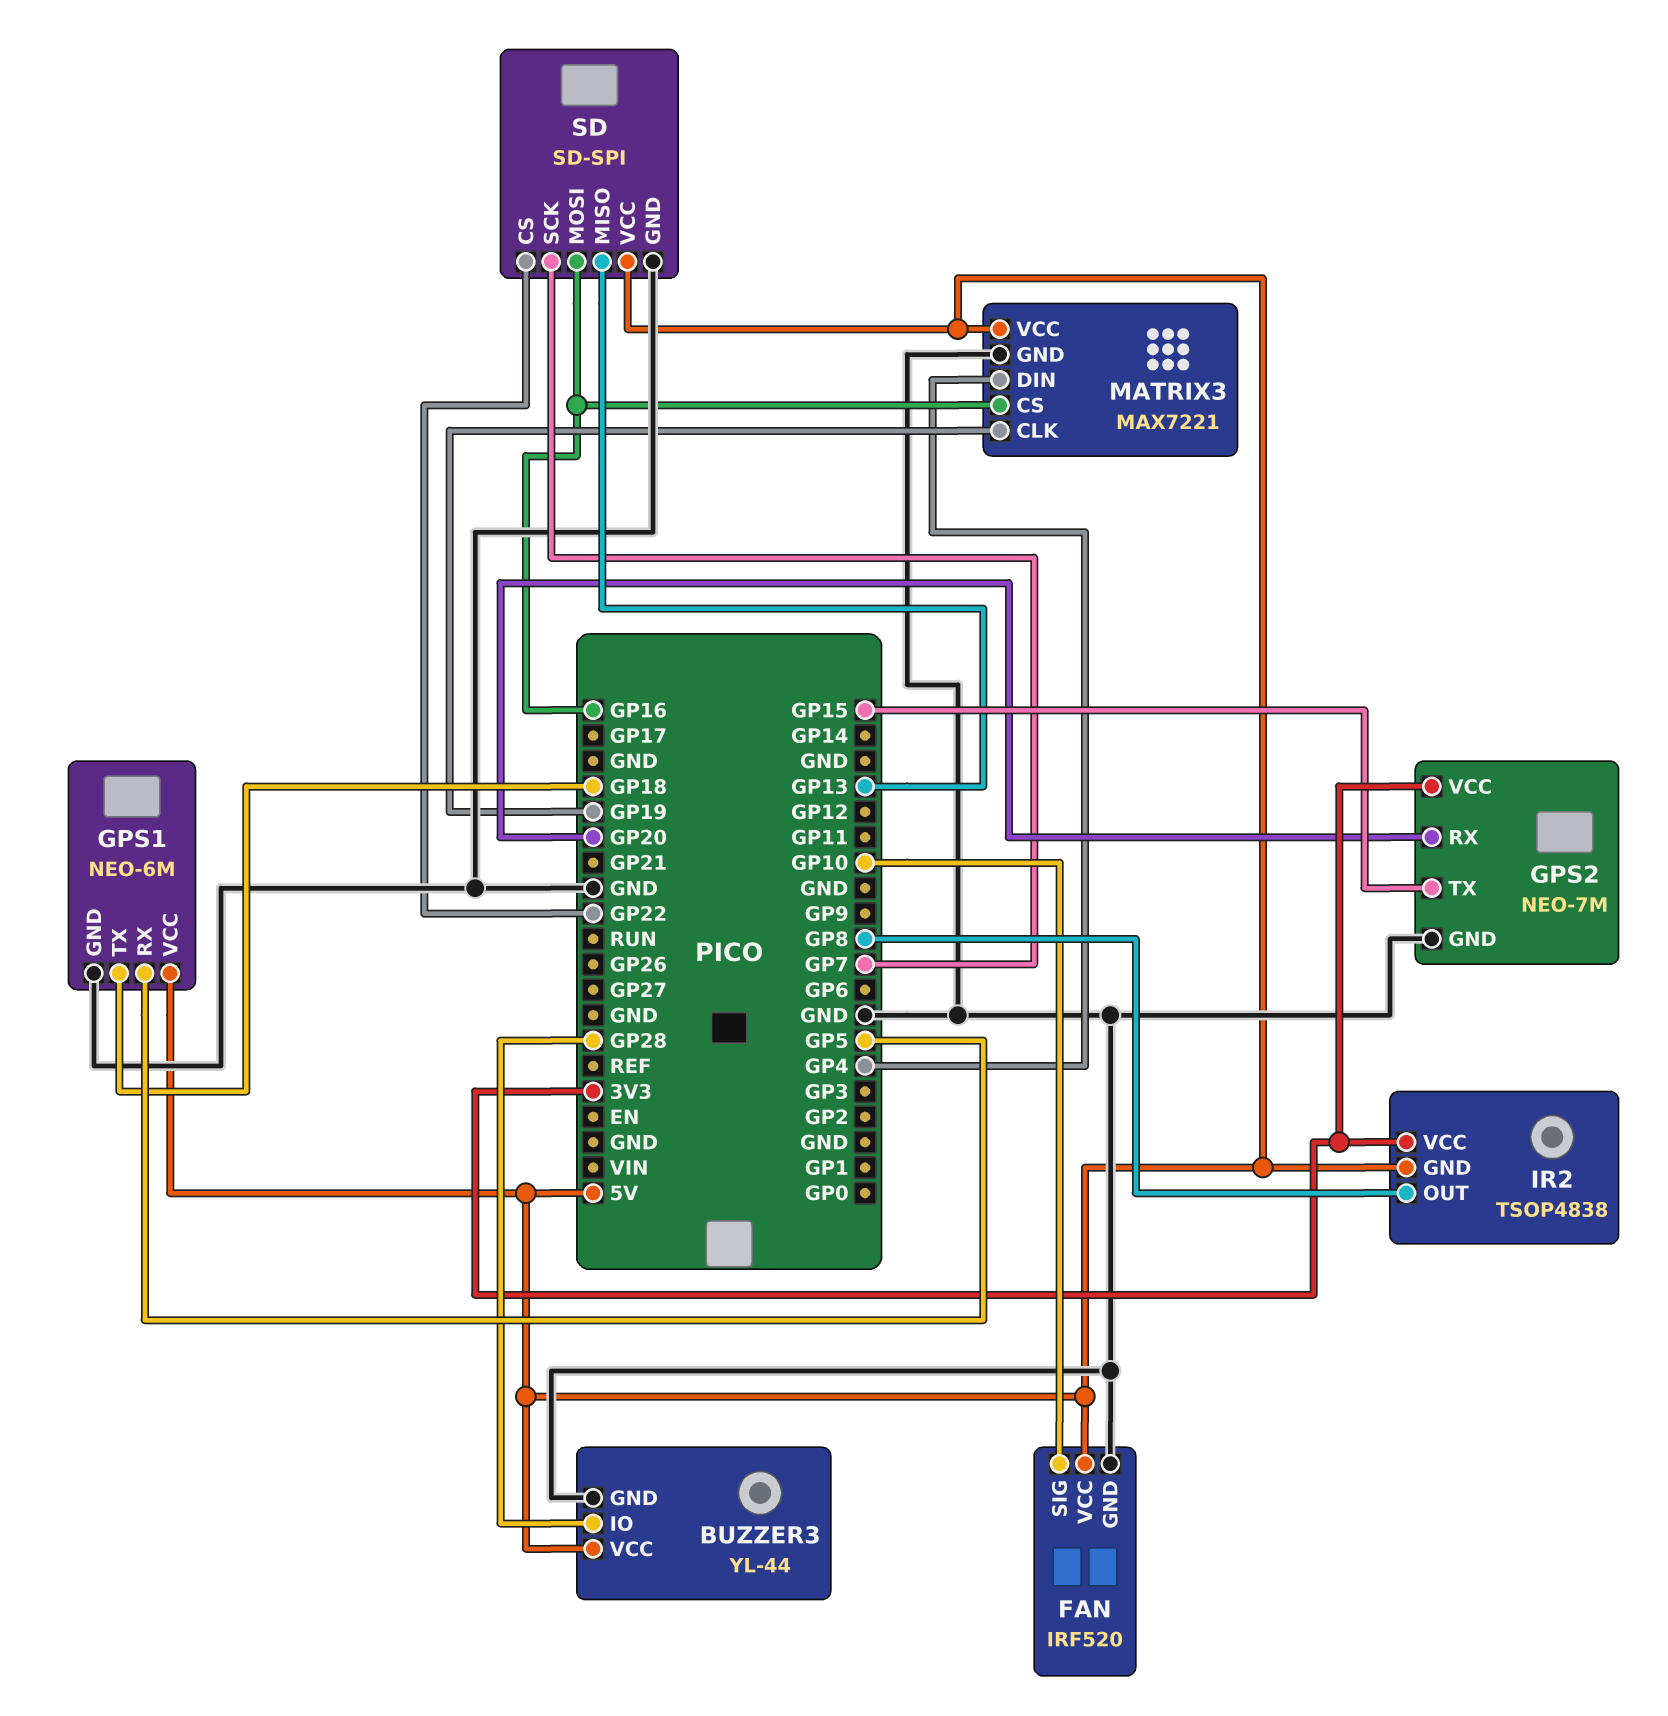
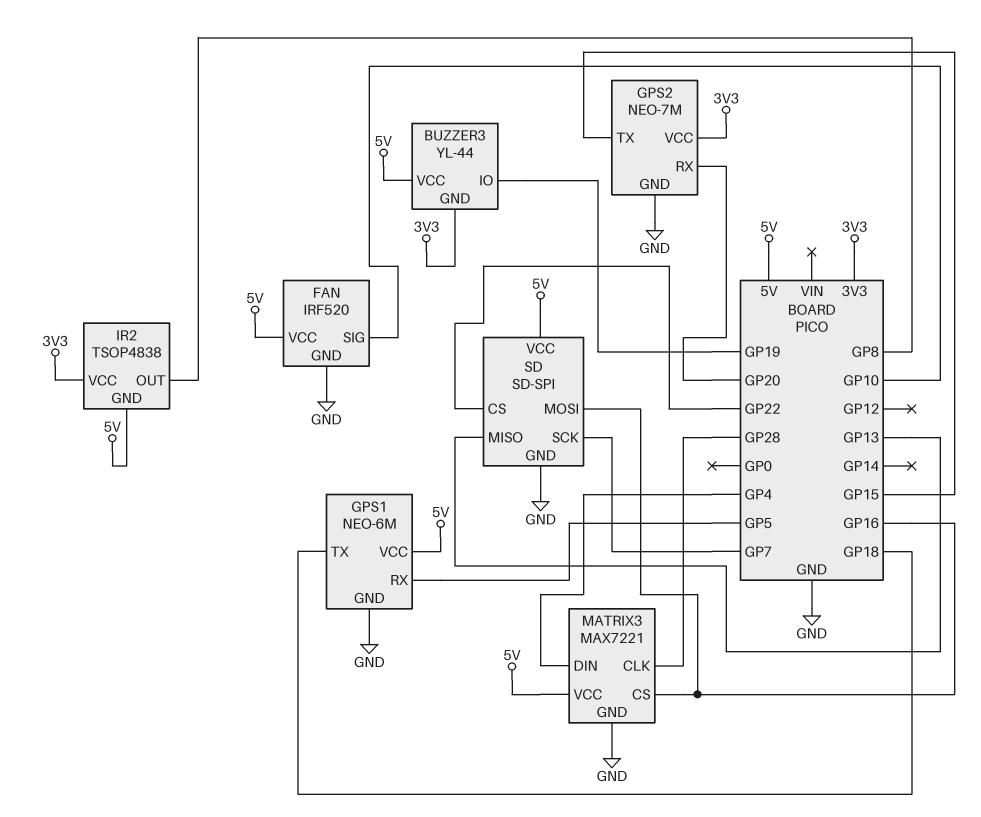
BUZZER3 pin GND: GND -> 3V3
BUZZER3 pin IO: GP28 -> GP19
MATRIX3 pin CLK: GP19 -> GP28

